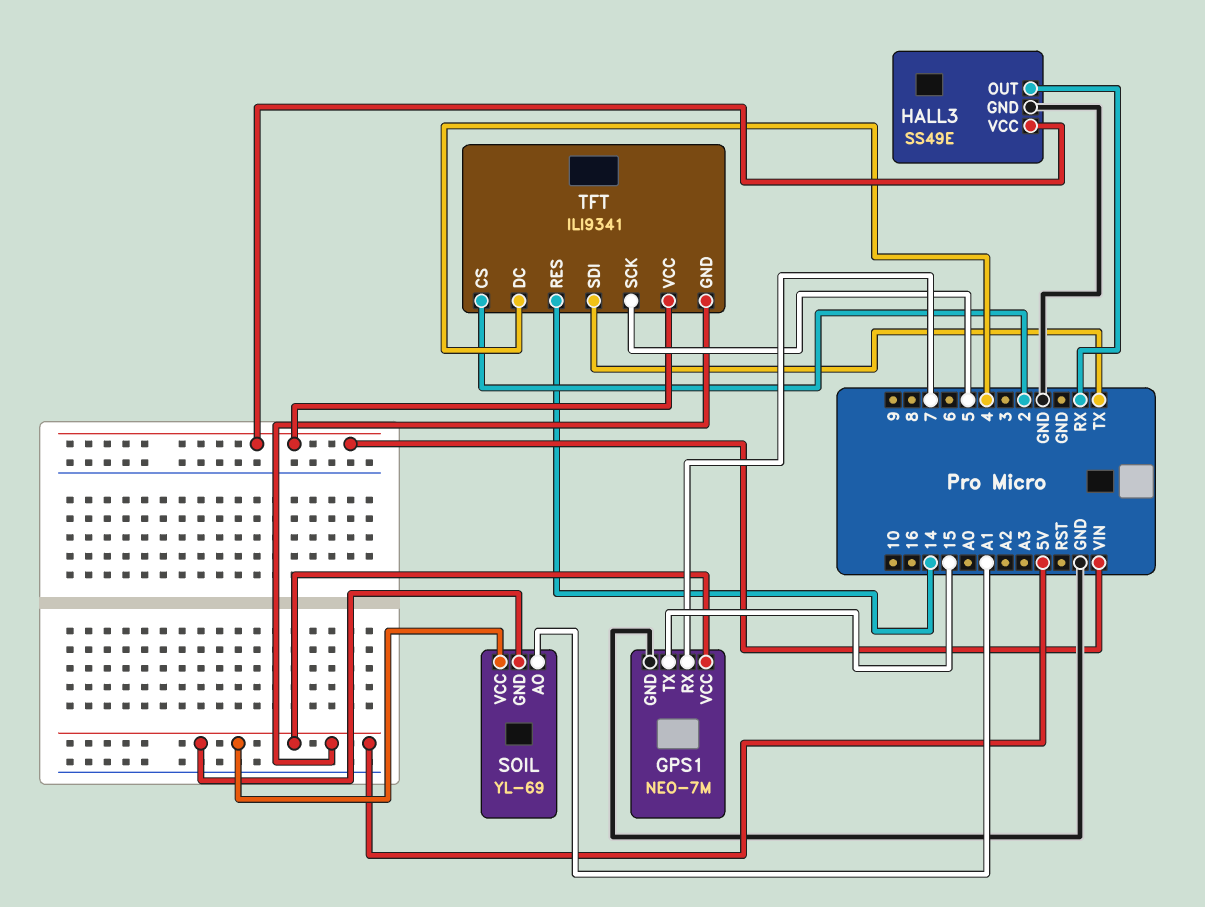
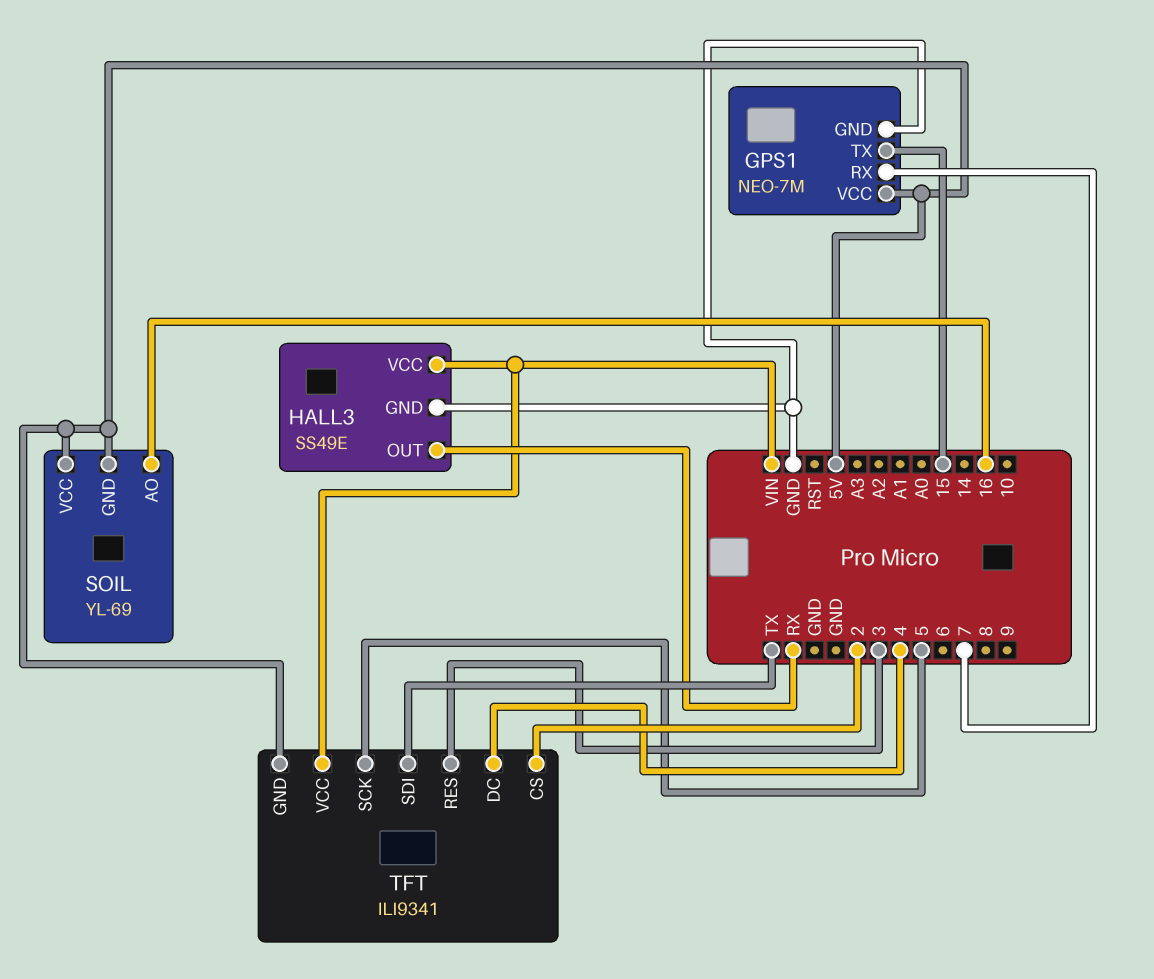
SOIL pin AO: A1 -> 16
TFT pin RES: 14 -> 3

